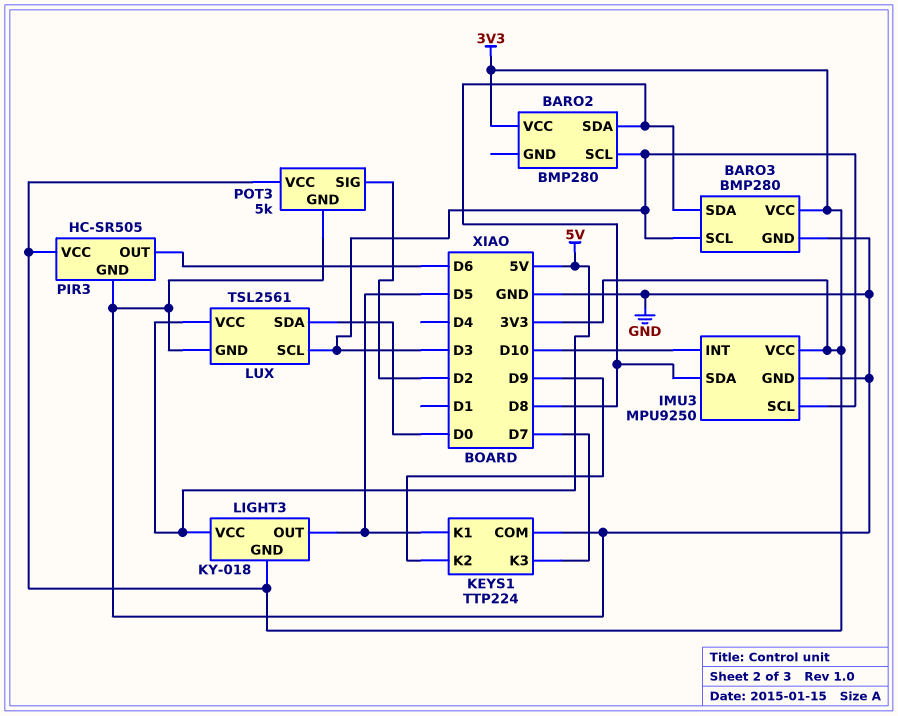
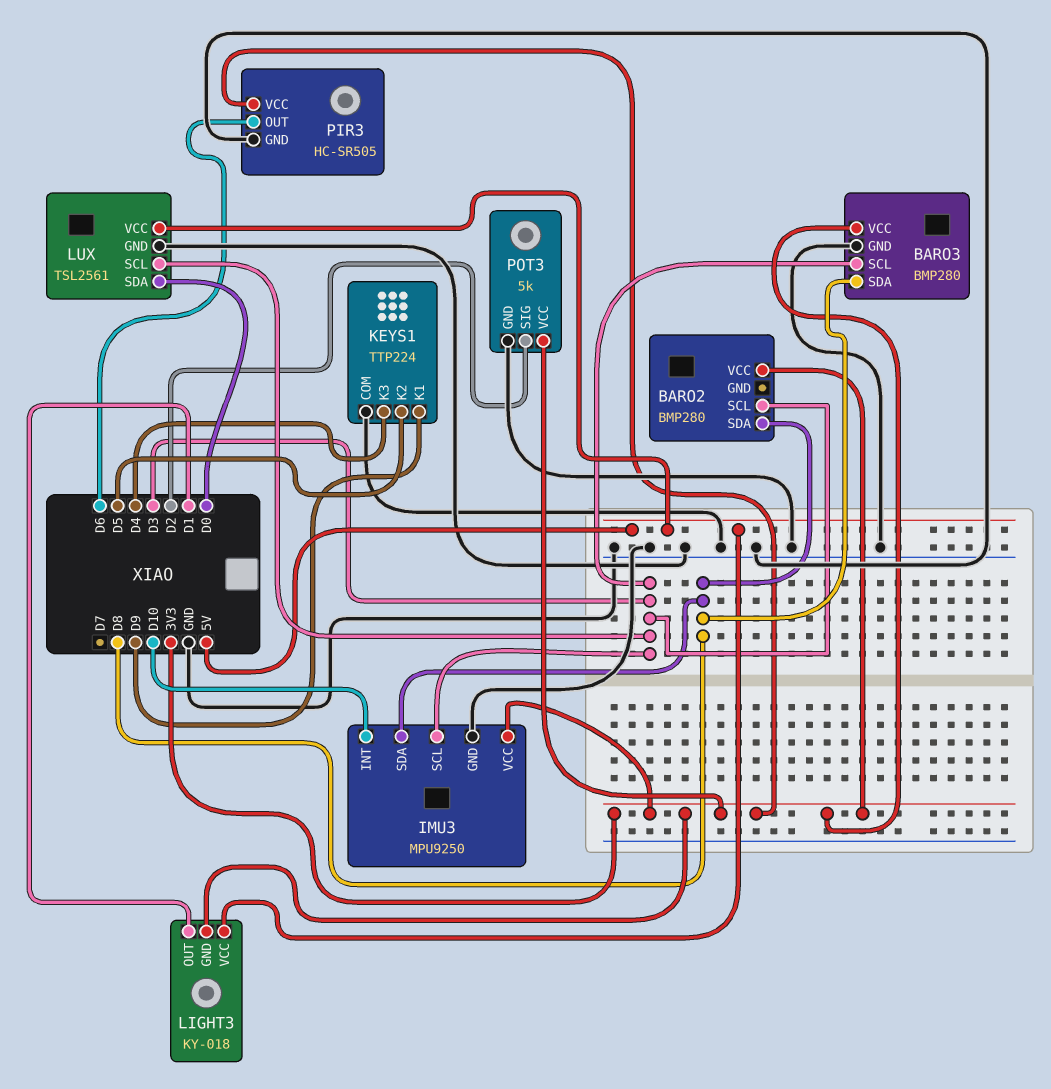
KEYS1 pin K1: D5 -> D9
KEYS1 pin K2: D9 -> D5
KEYS1 pin K3: D7 -> D4
LIGHT3 pin OUT: D5 -> D1

